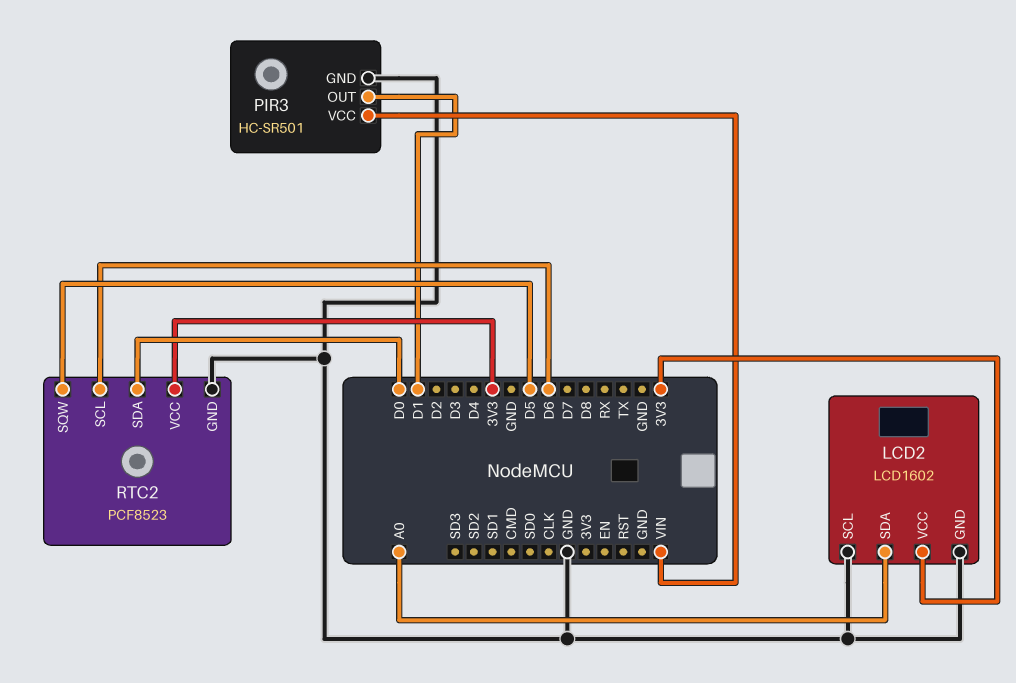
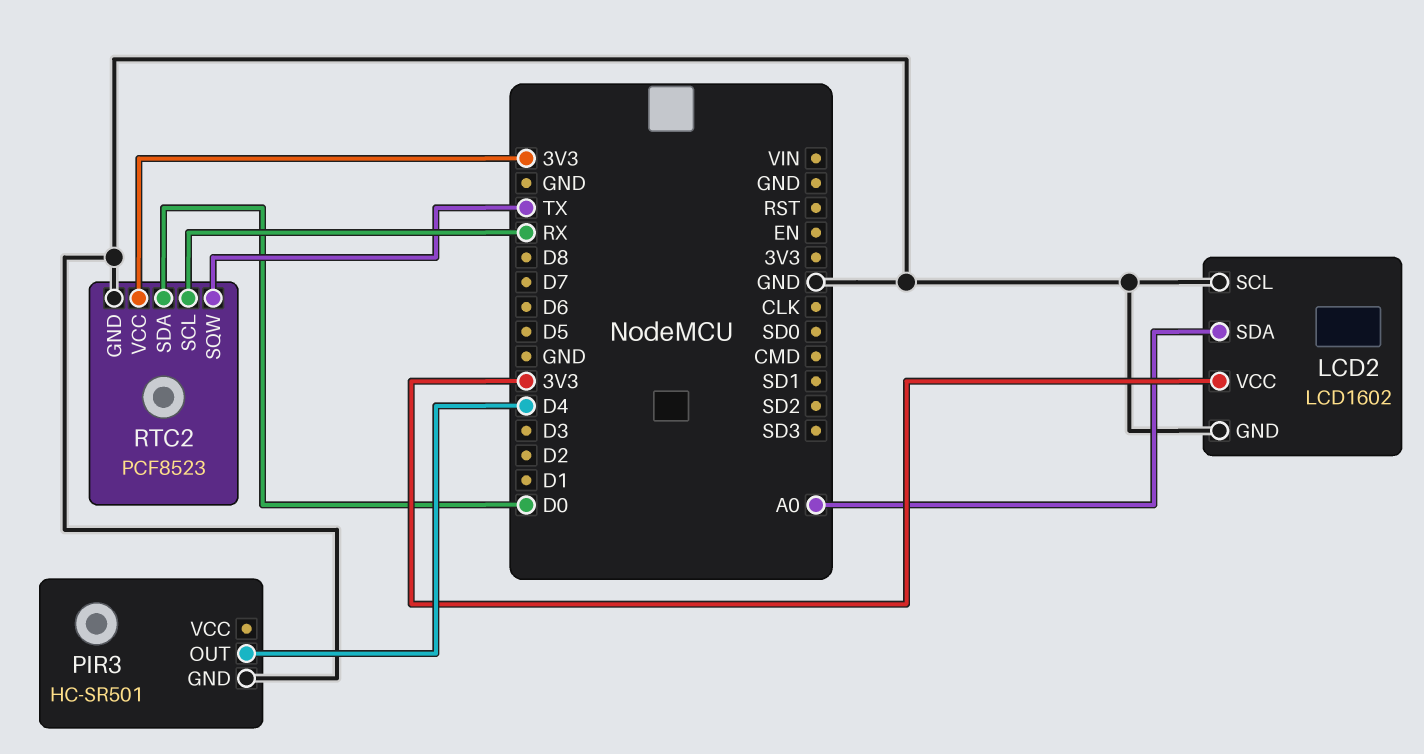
PIR3 pin OUT: D1 -> D4
PIR3 pin VCC: VIN -> none
RTC2 pin SCL: D6 -> RX
RTC2 pin SQW: D5 -> TX

